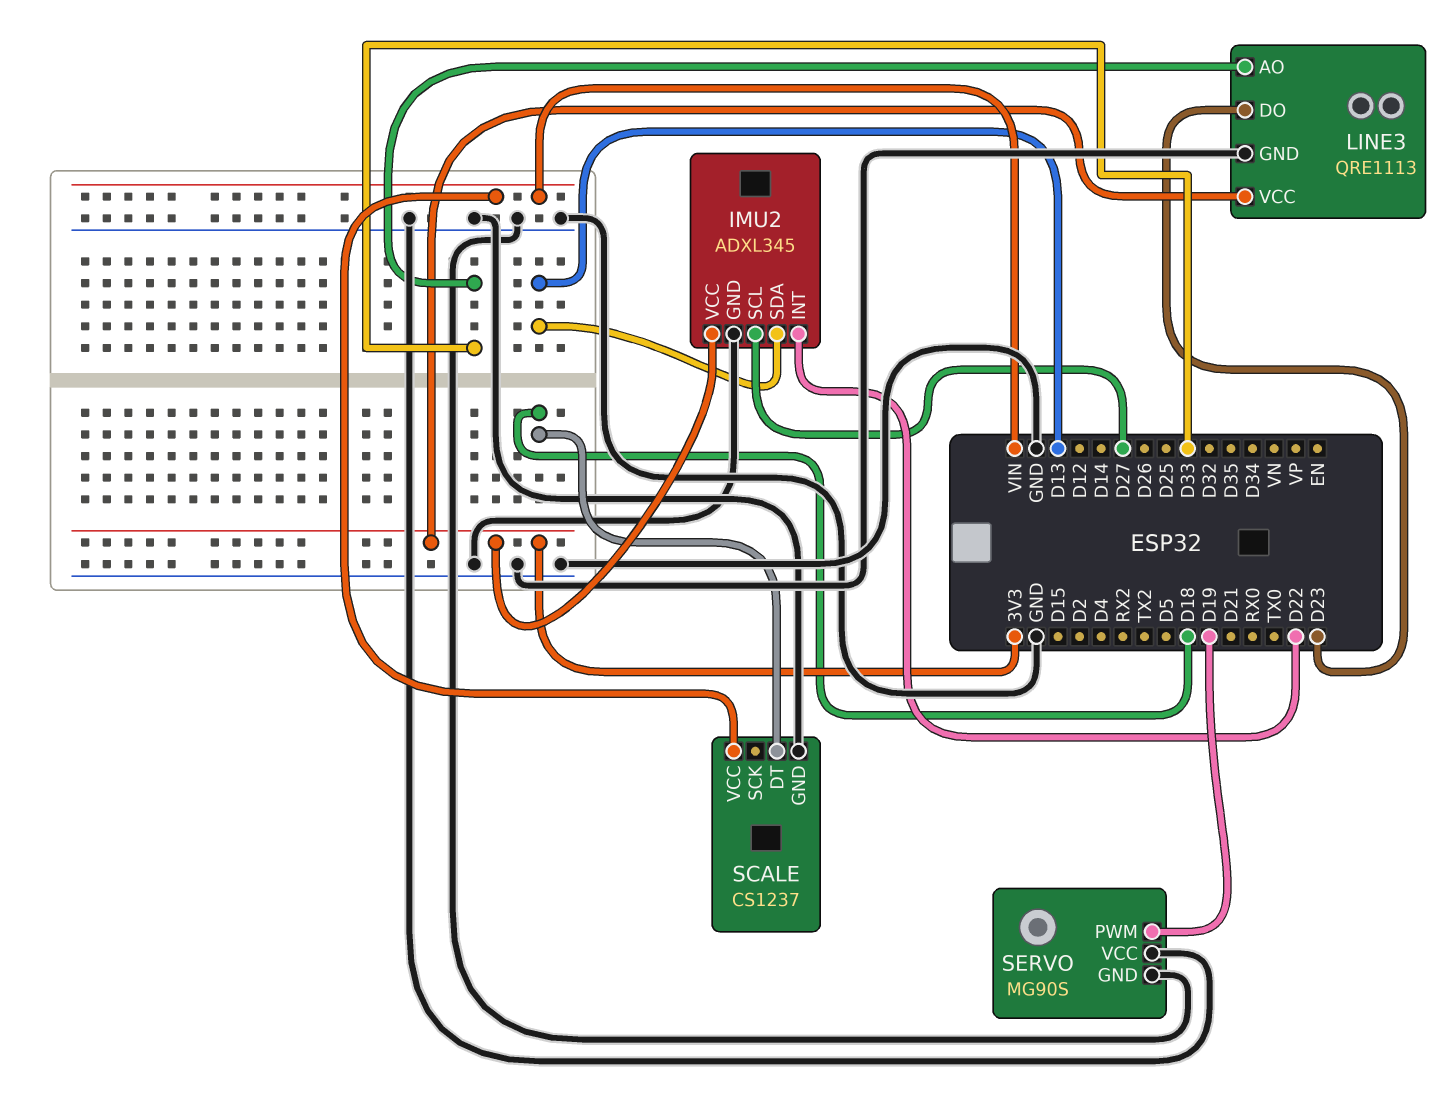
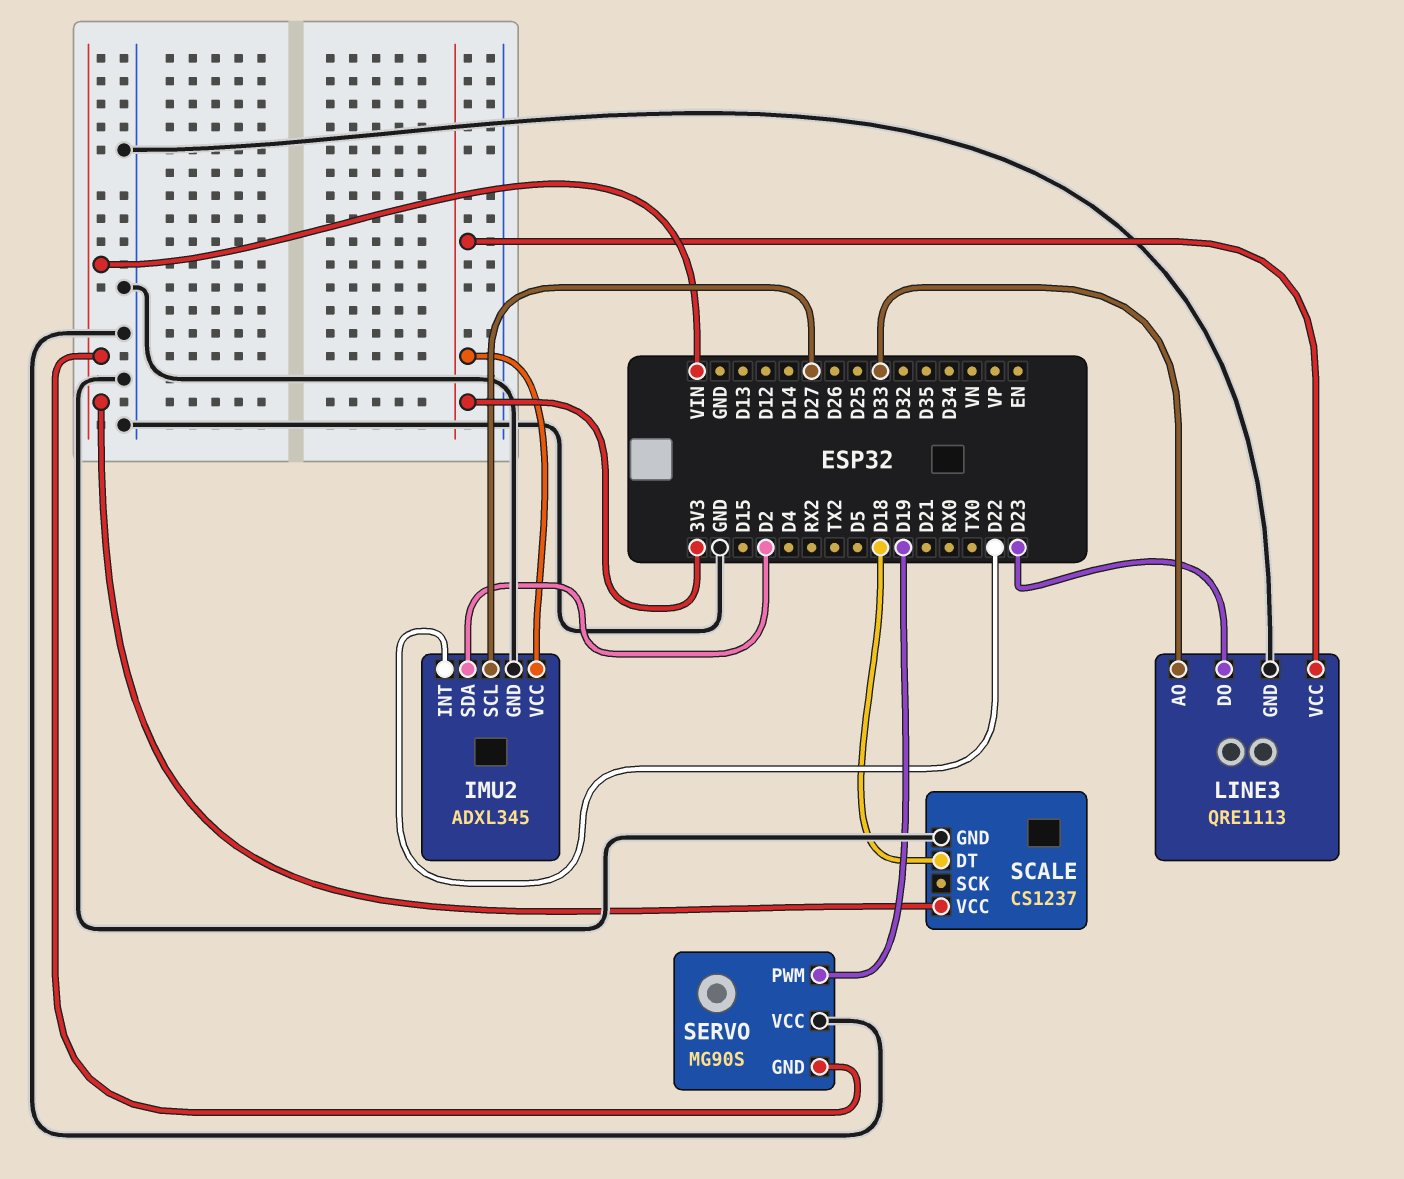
IMU2 pin SDA: D13 -> D2
SERVO pin GND: GND -> VIN

